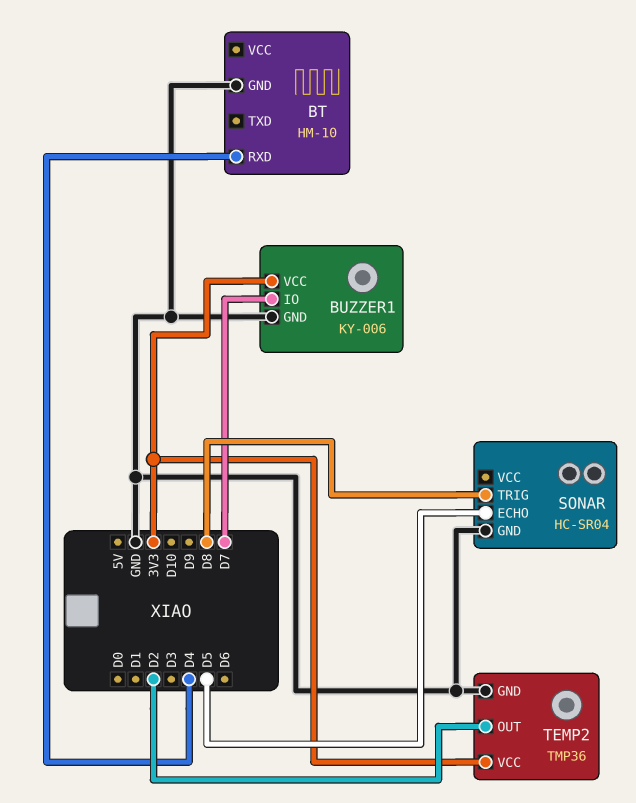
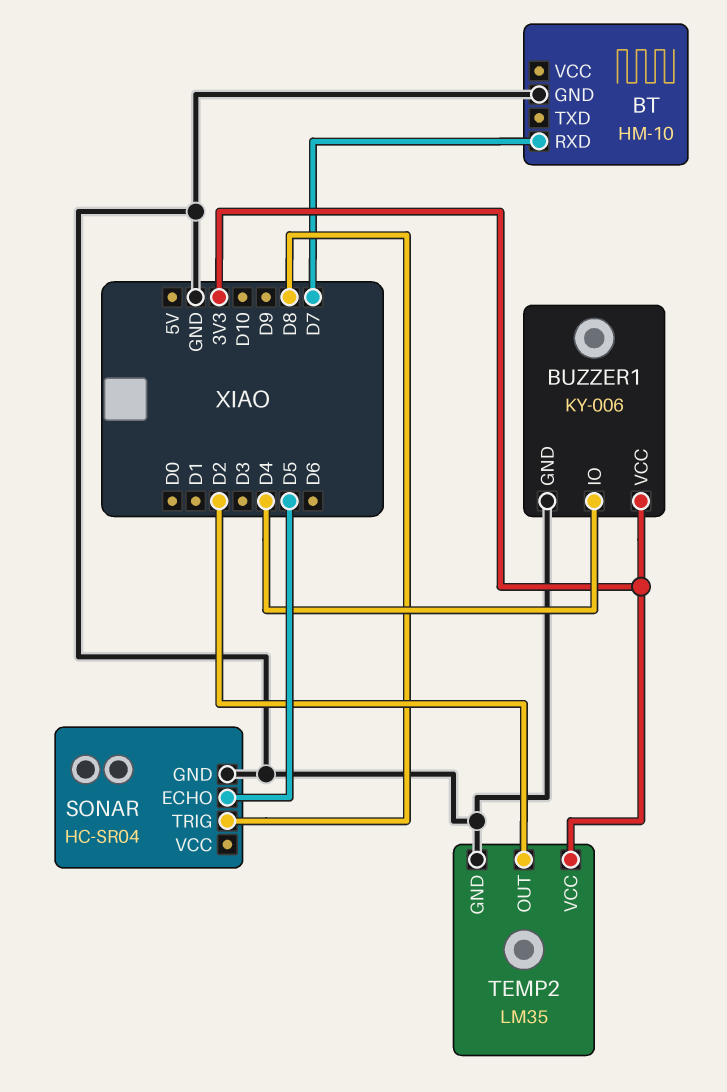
BT pin RXD: D4 -> D7
BUZZER1 pin IO: D7 -> D4
TEMP2: TMP36 -> LM35

